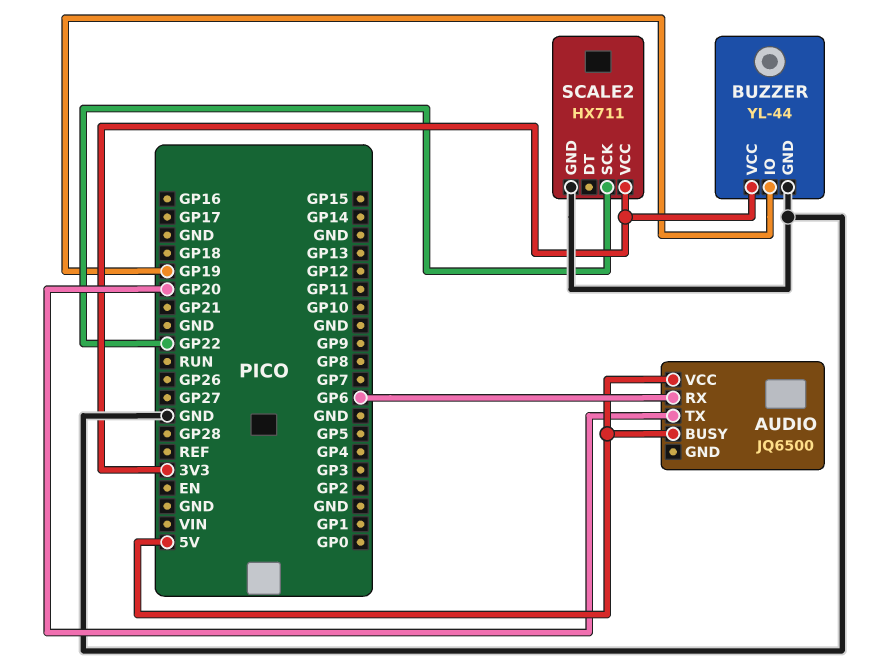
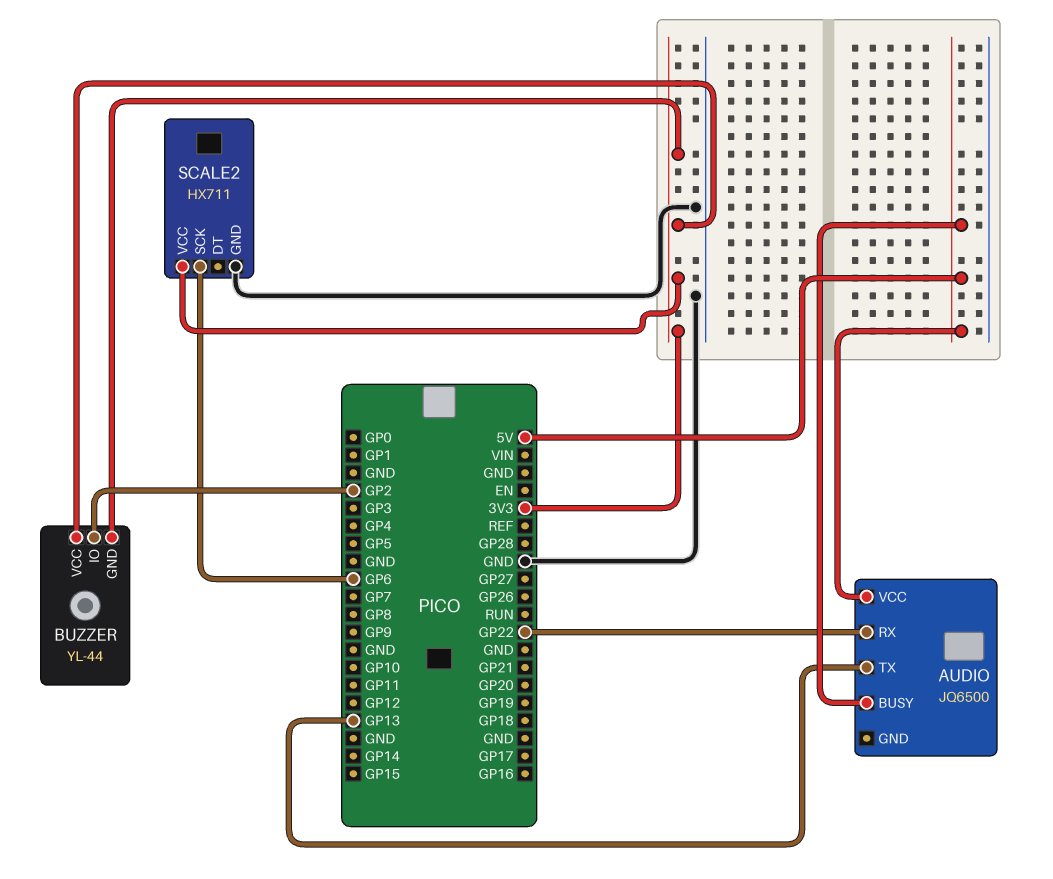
AUDIO pin RX: GP6 -> GP22
AUDIO pin TX: GP20 -> GP13
BUZZER pin GND: GND -> 3V3
BUZZER pin IO: GP19 -> GP2
SCALE2 pin SCK: GP22 -> GP6

